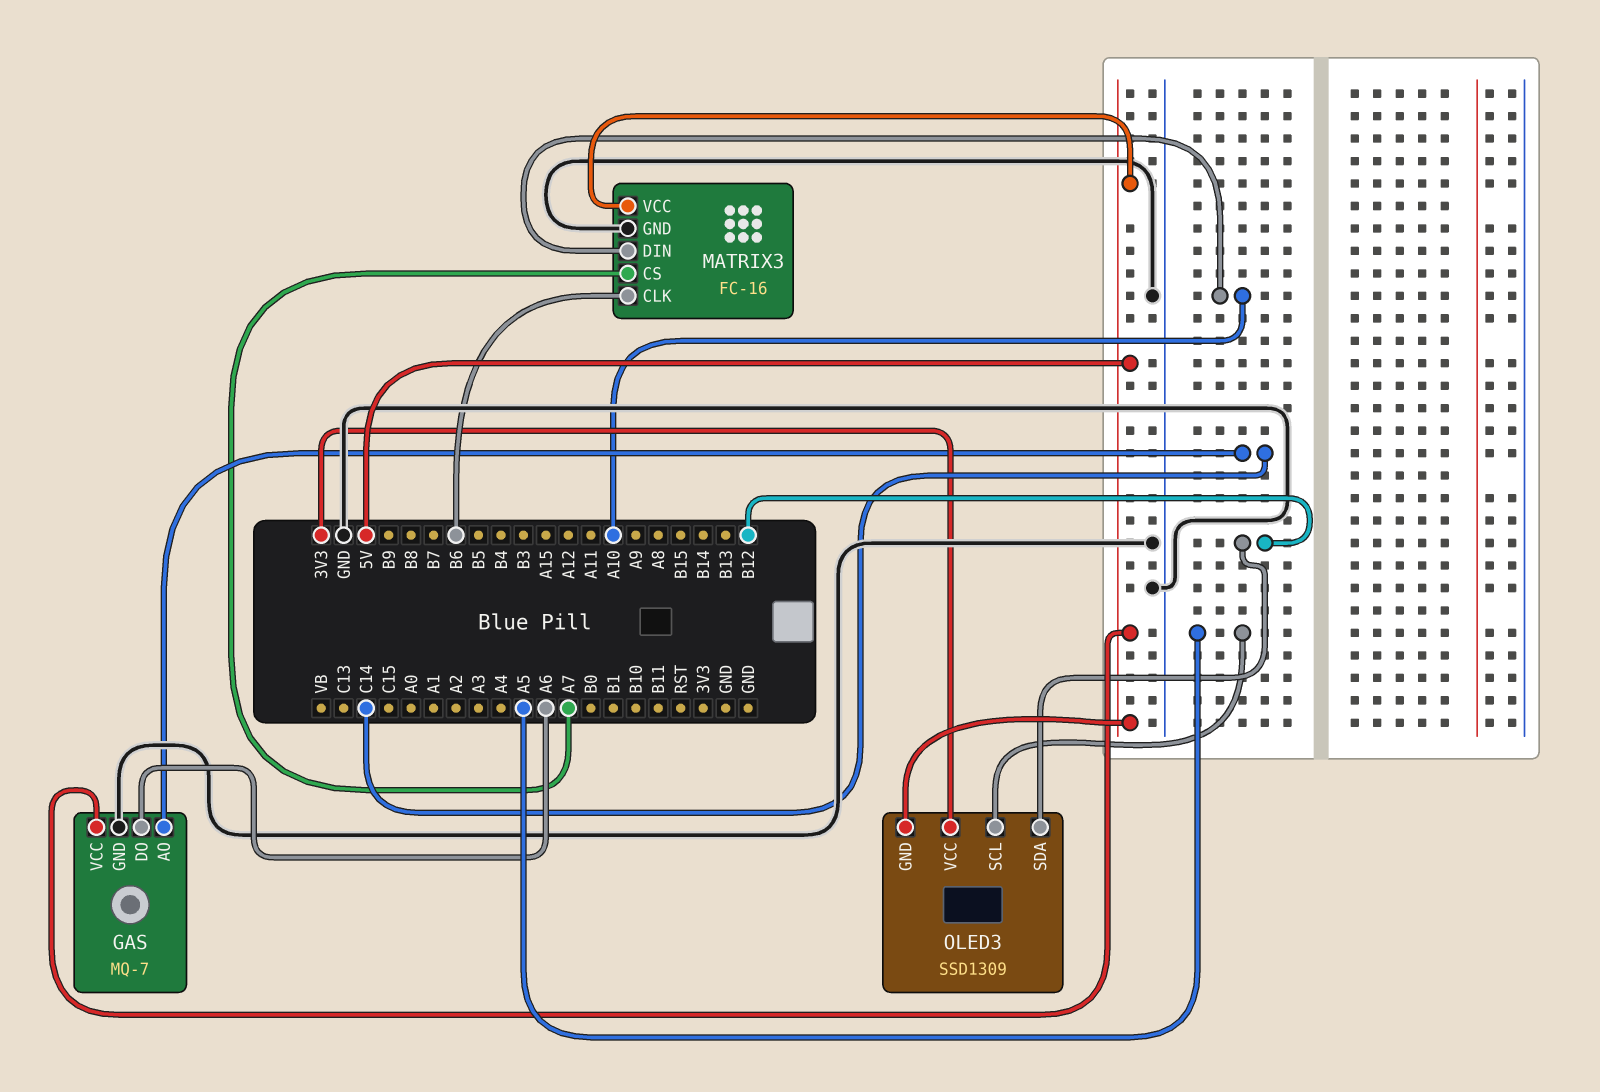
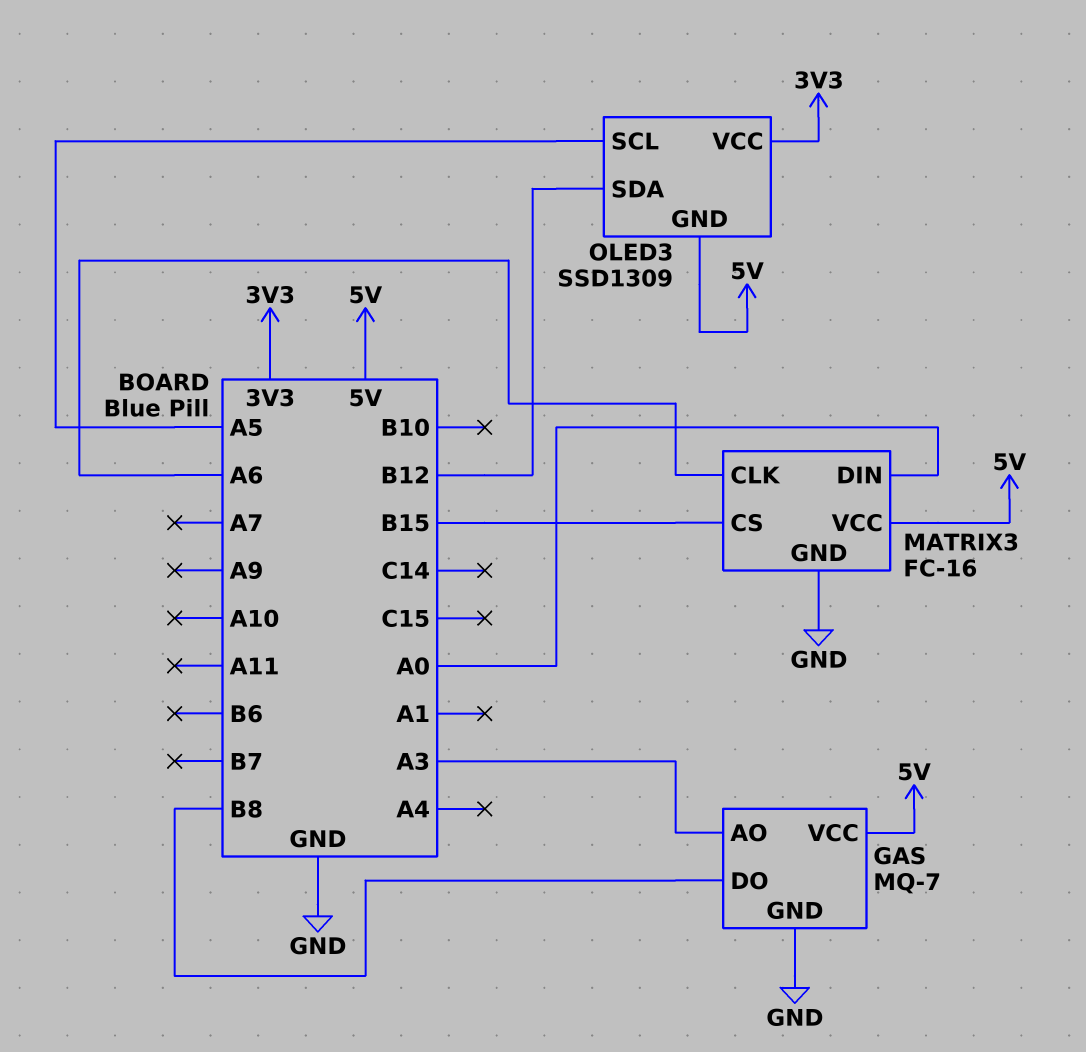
GAS pin AO: C14 -> A3
GAS pin DO: A6 -> B8
MATRIX3 pin CLK: B6 -> A6
MATRIX3 pin CS: A7 -> B15
MATRIX3 pin DIN: A10 -> A0

